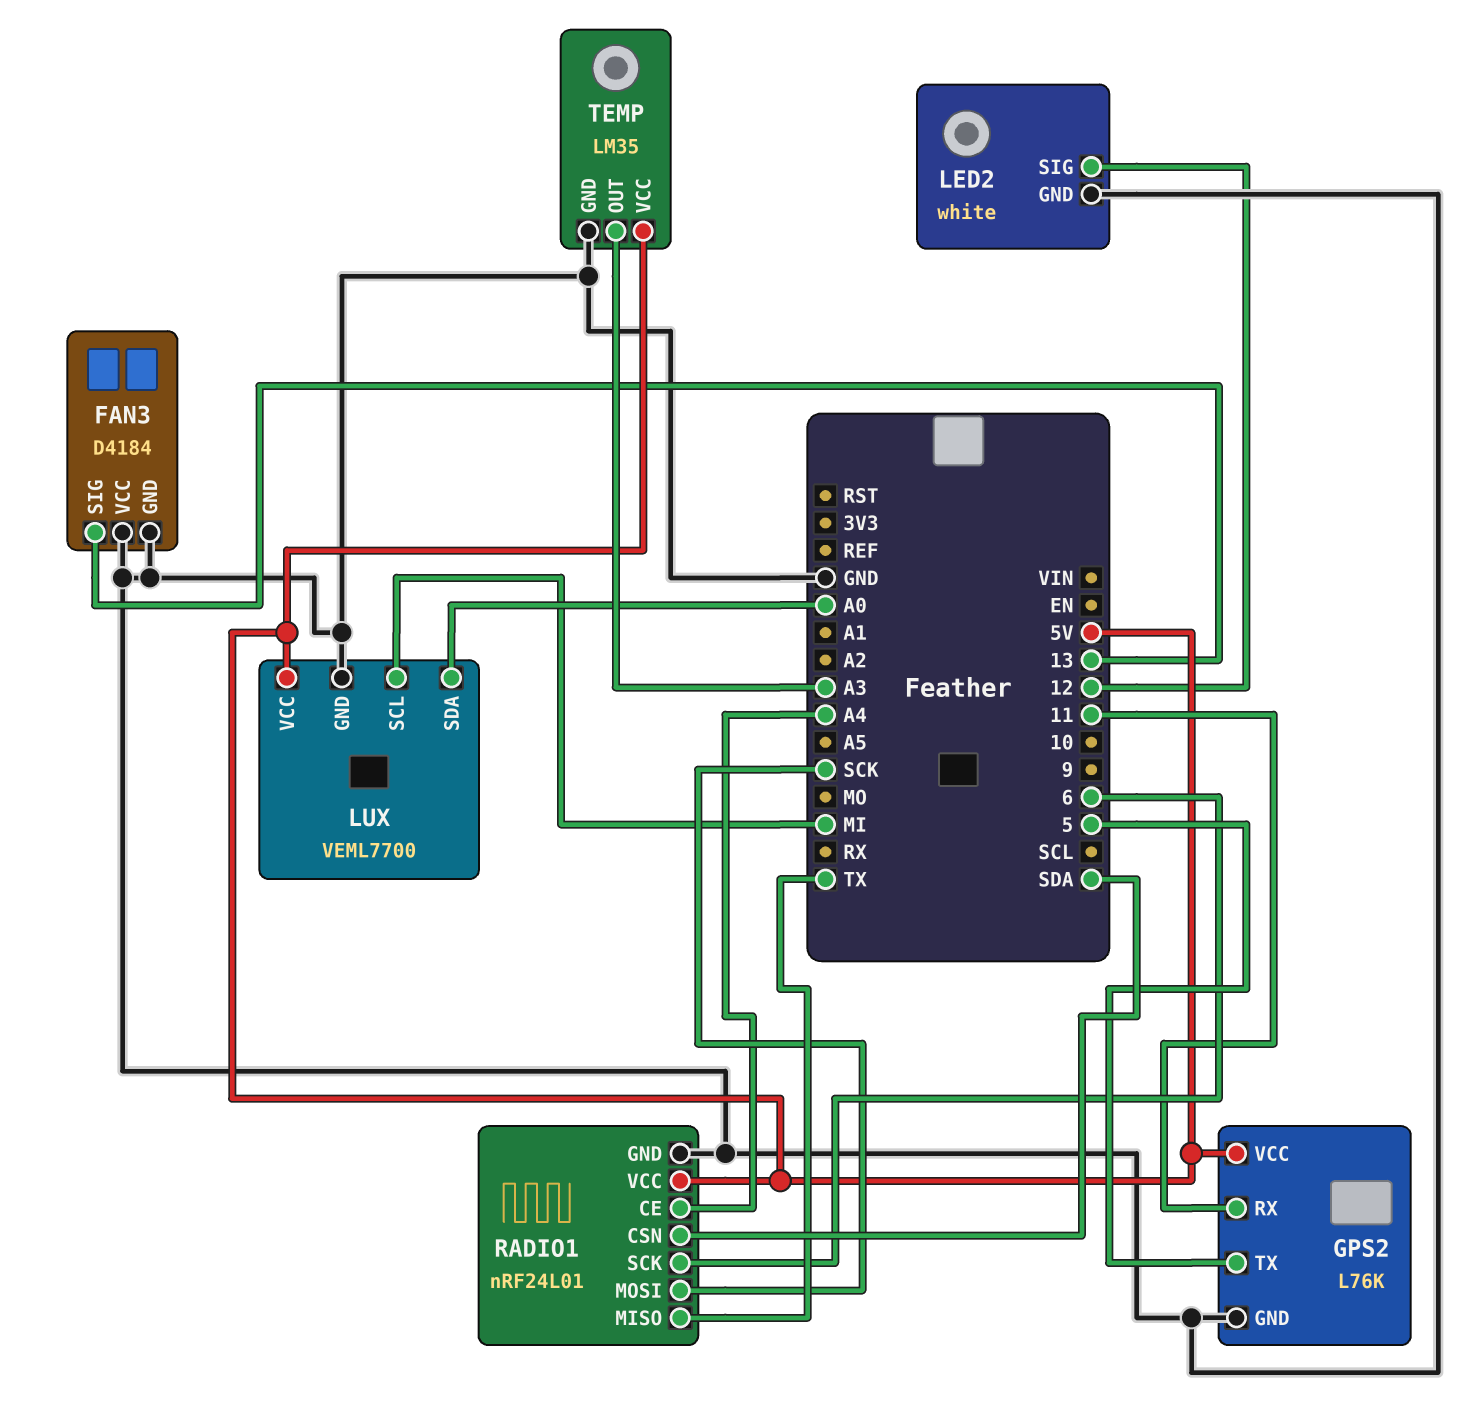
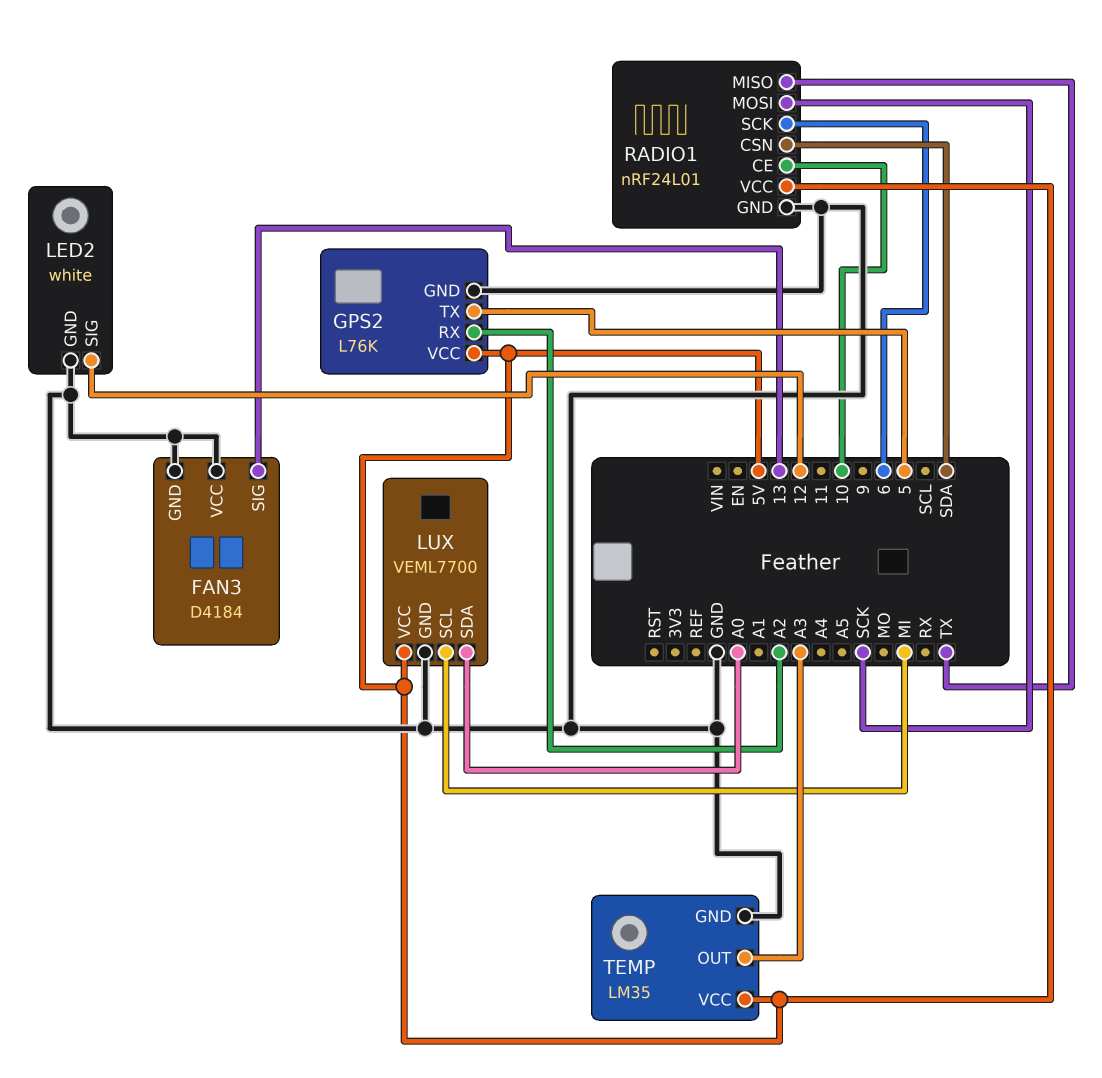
GPS2 pin RX: 11 -> A2
RADIO1 pin CE: A4 -> 10

